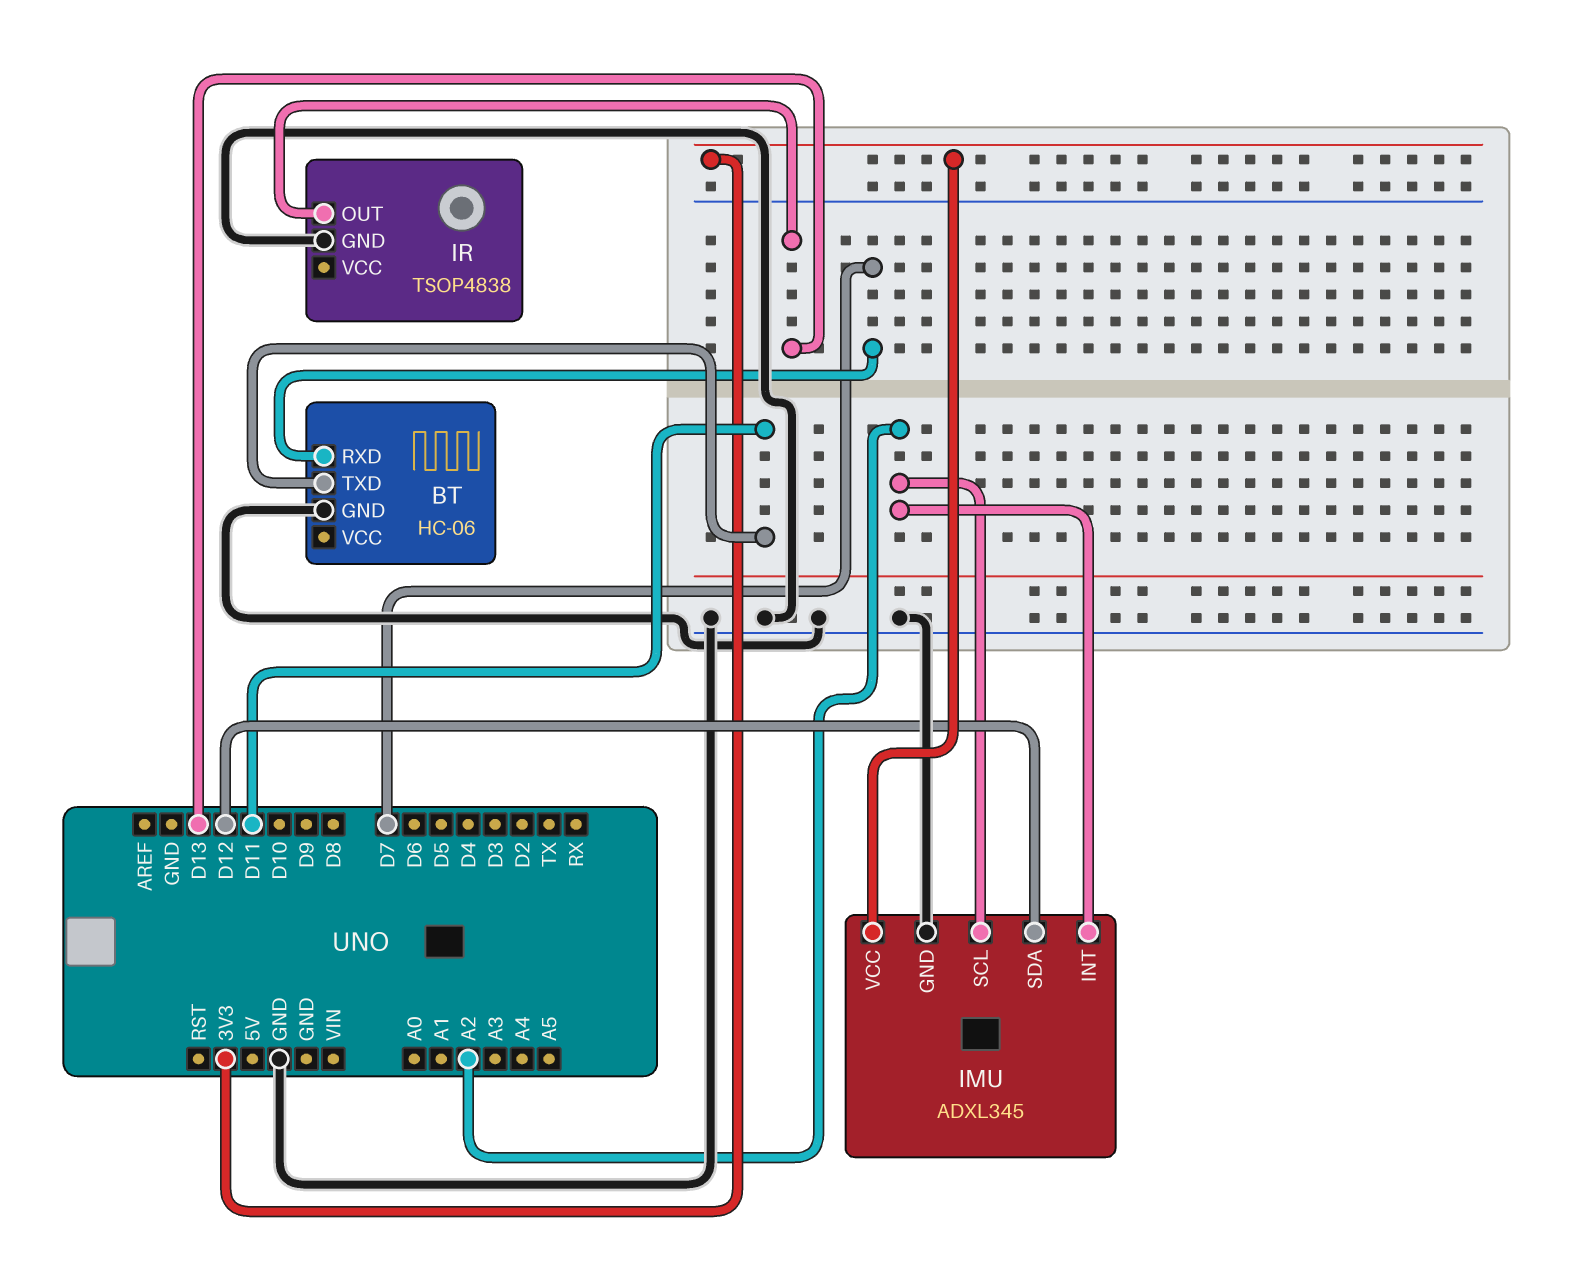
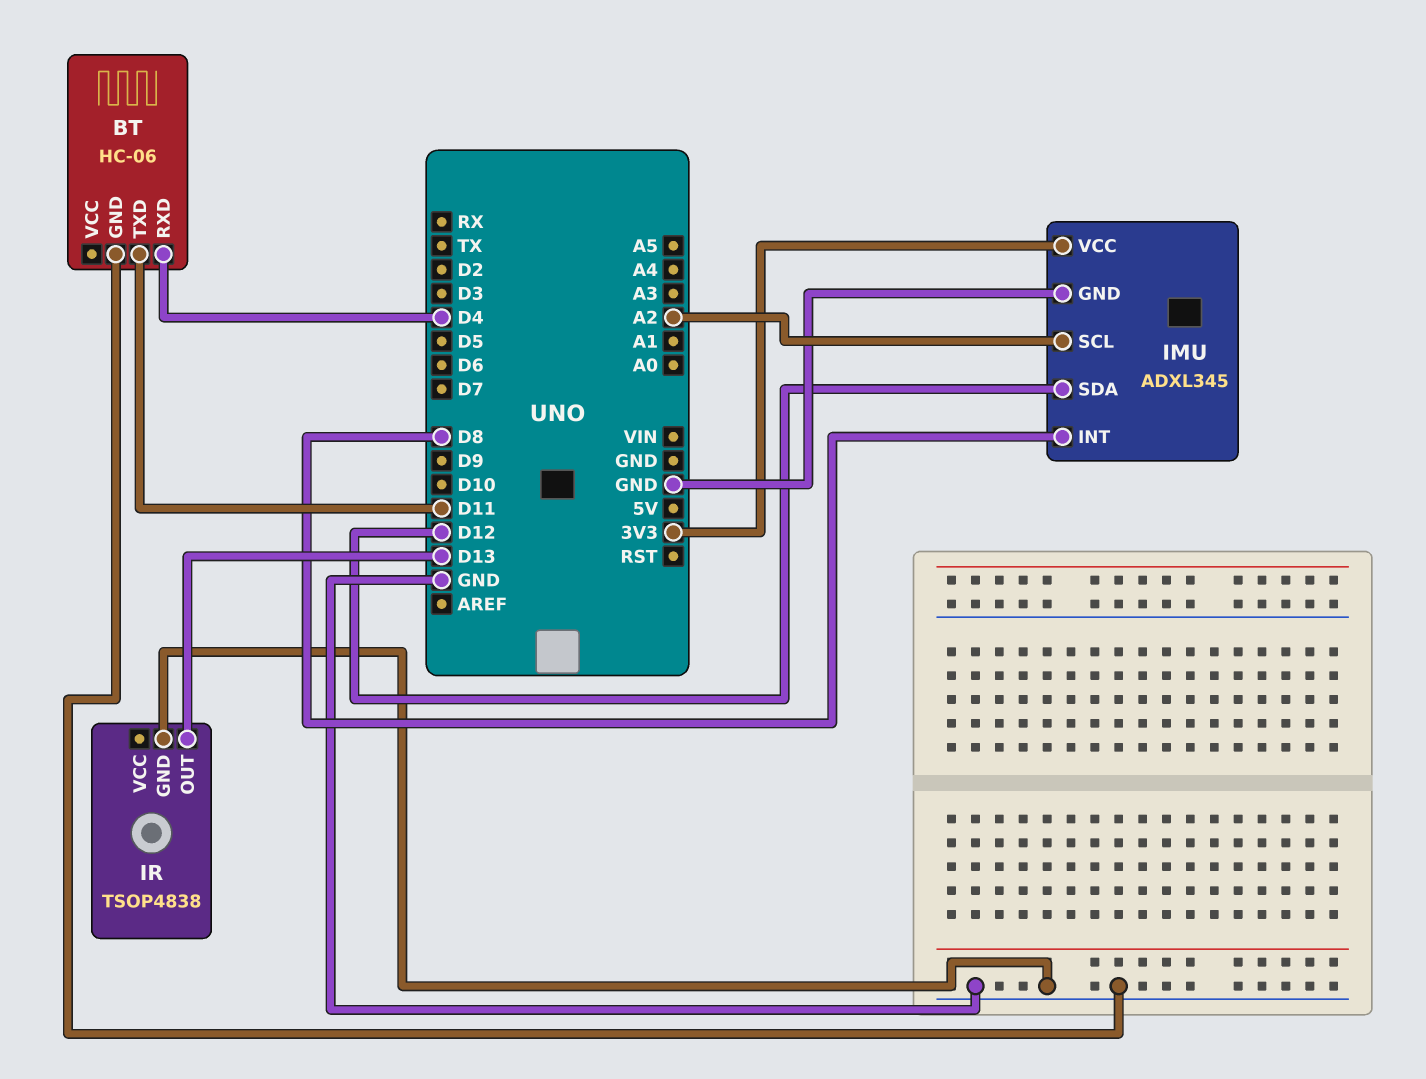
BT pin RXD: D7 -> D4
IMU pin INT: A2 -> D8

